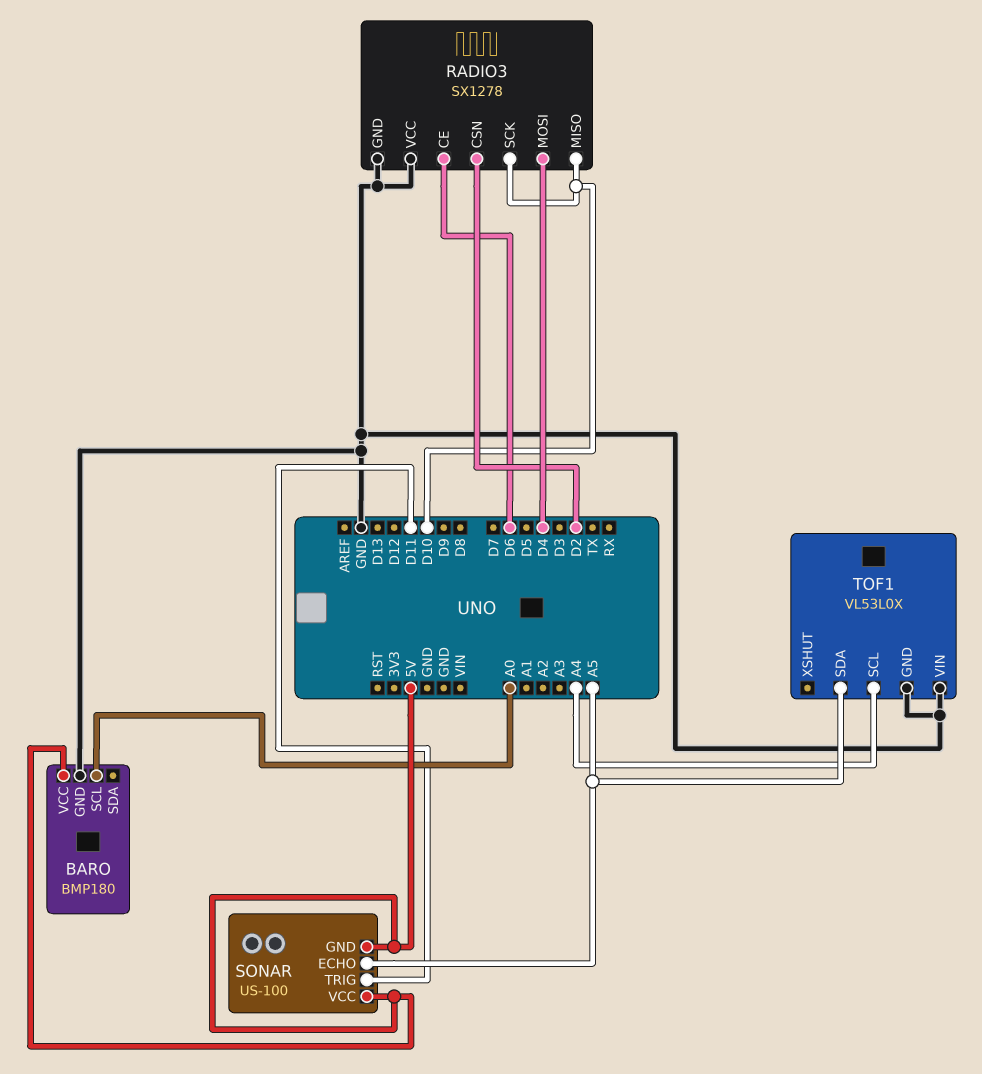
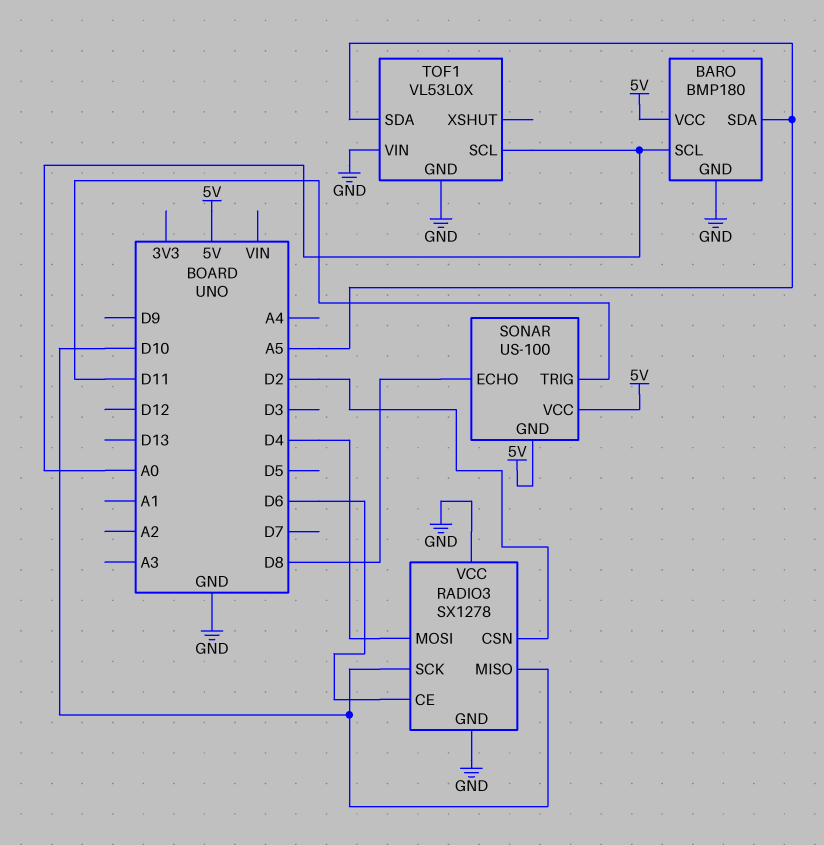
BARO pin SDA: none -> A5
SONAR pin ECHO: A5 -> D8
TOF1 pin SCL: A4 -> A0

